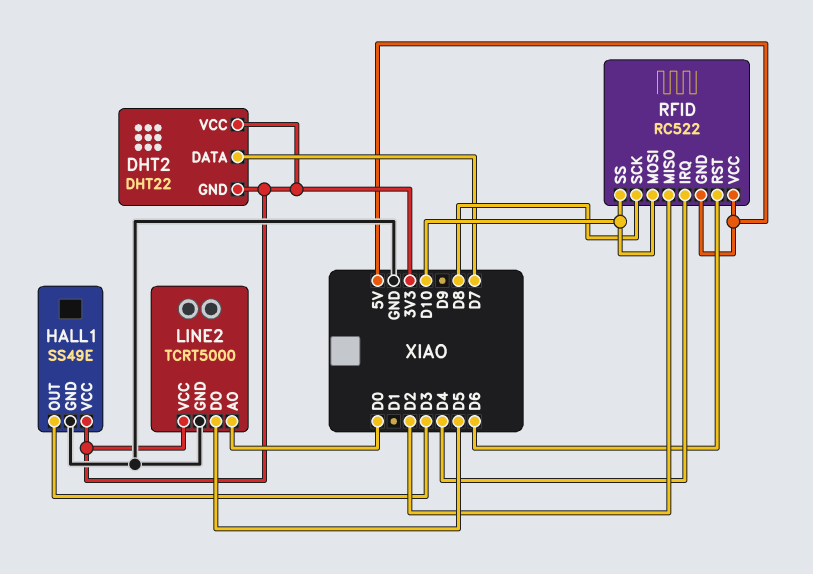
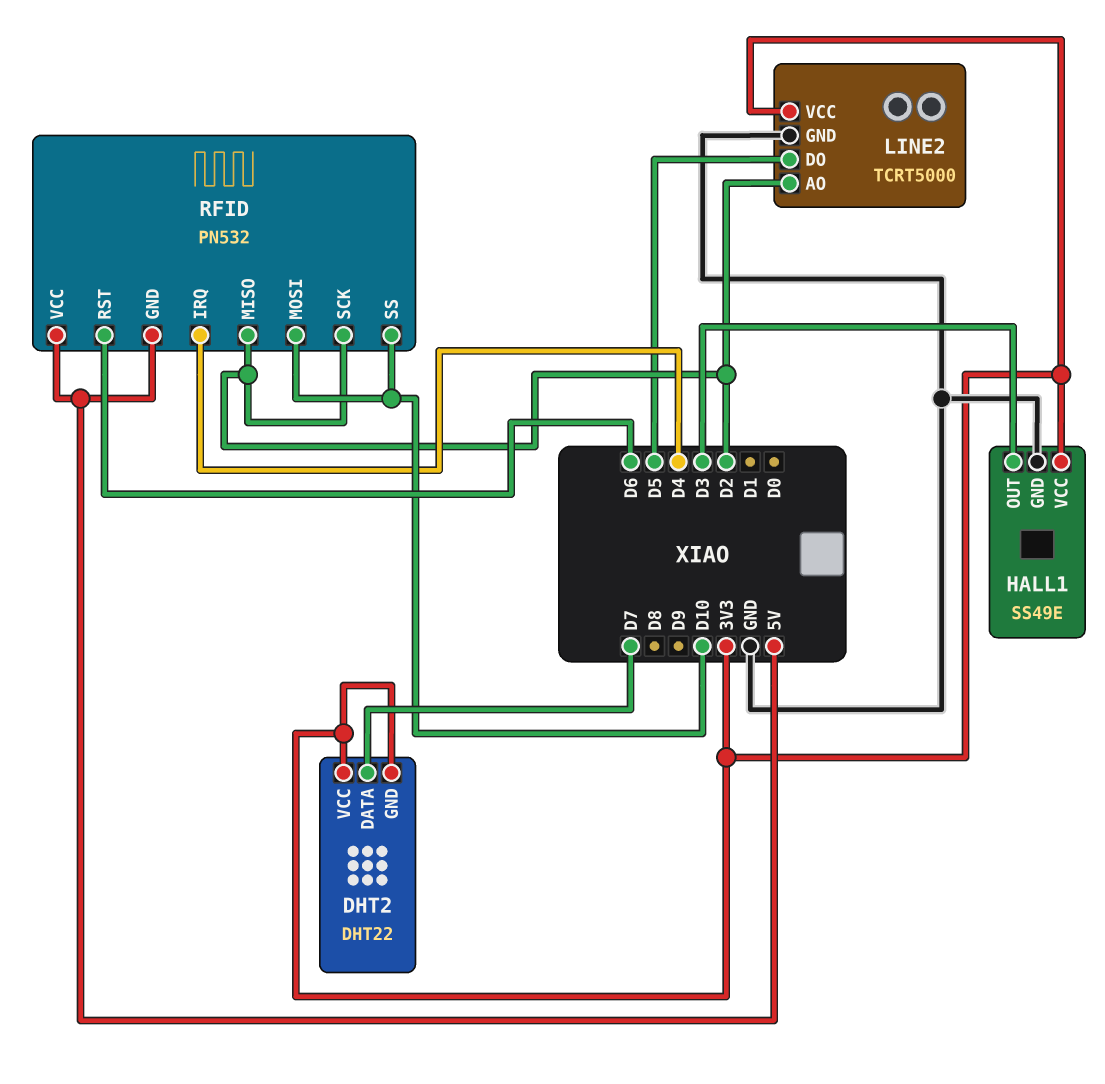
LINE2 pin AO: D0 -> D2
RFID: RC522 -> PN532
RFID pin SCK: D8 -> D2

